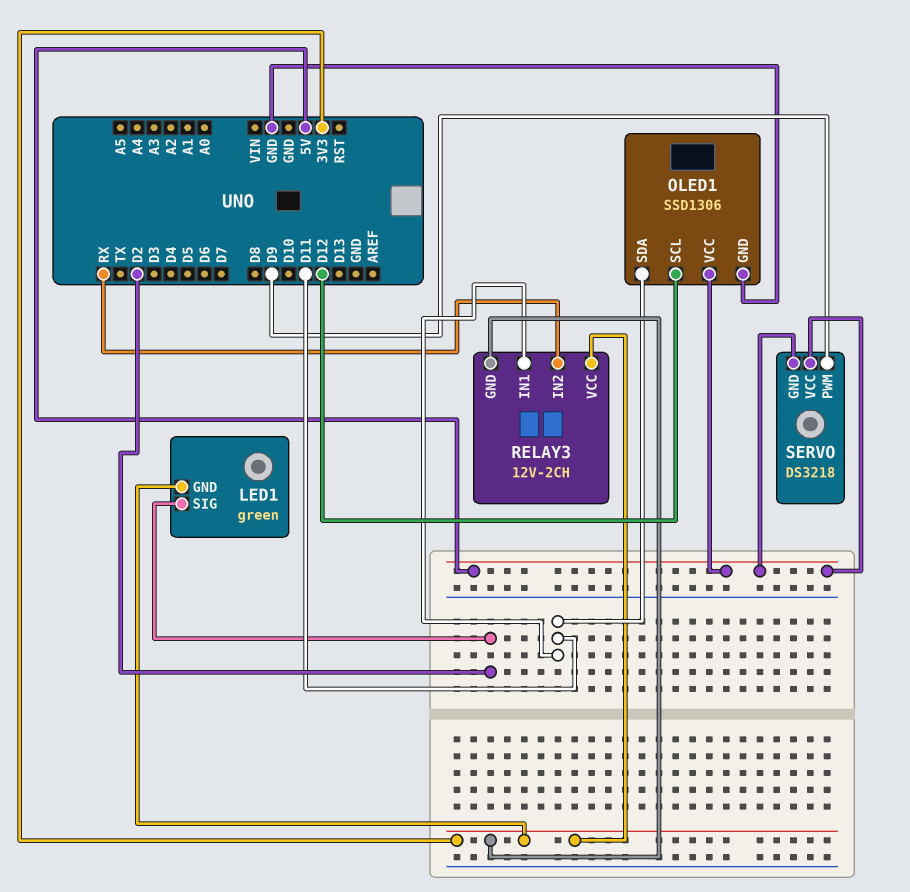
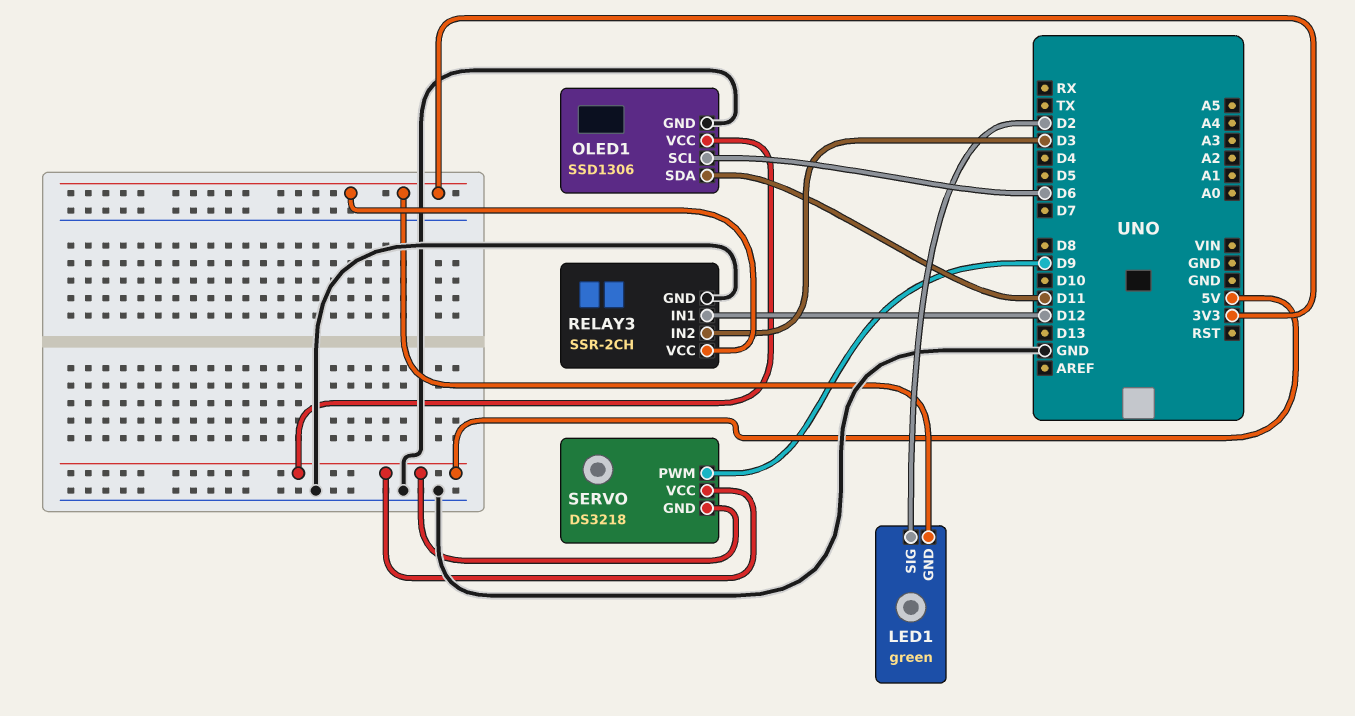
OLED1 pin SCL: D12 -> D6
RELAY3: 12V-2CH -> SSR-2CH
RELAY3 pin GND: 3V3 -> GND
RELAY3 pin IN1: D11 -> D12
RELAY3 pin IN2: RX -> D3

